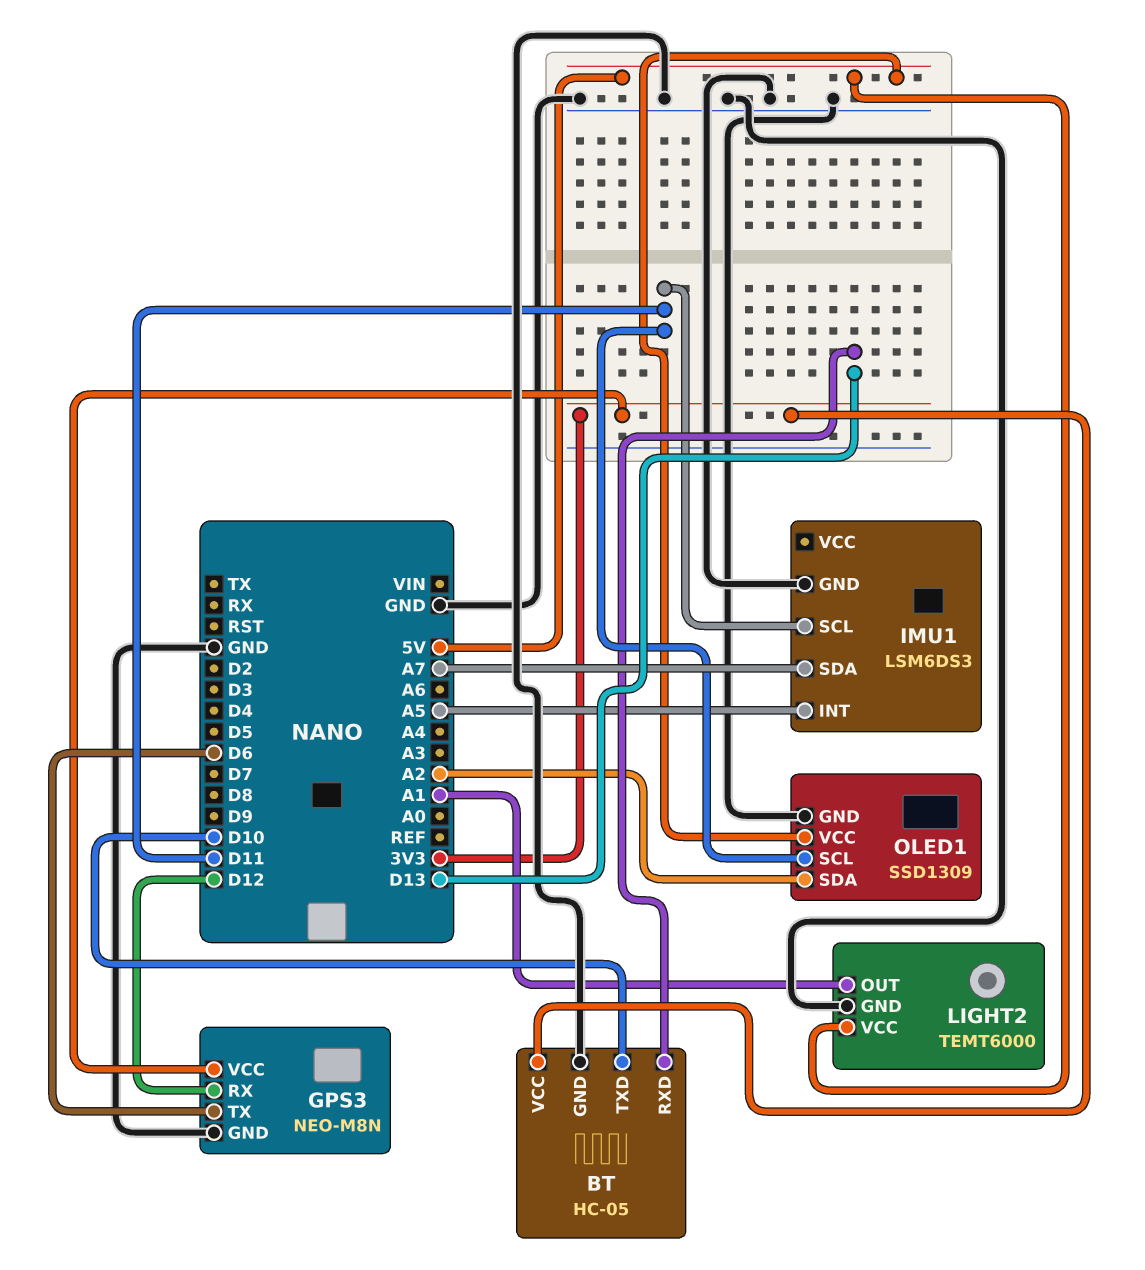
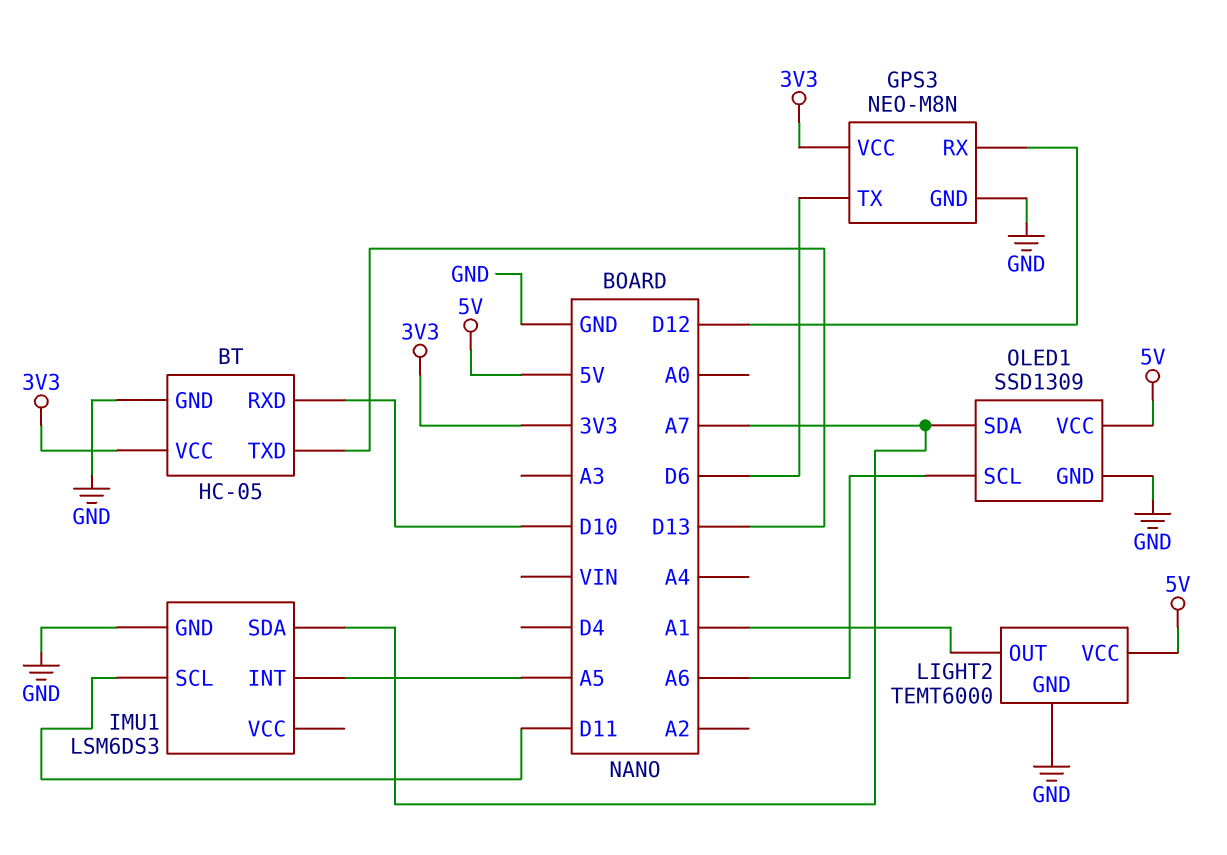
BT pin RXD: D13 -> D10
BT pin TXD: D10 -> D13
OLED1 pin SCL: D11 -> A6
OLED1 pin SDA: A2 -> A7

